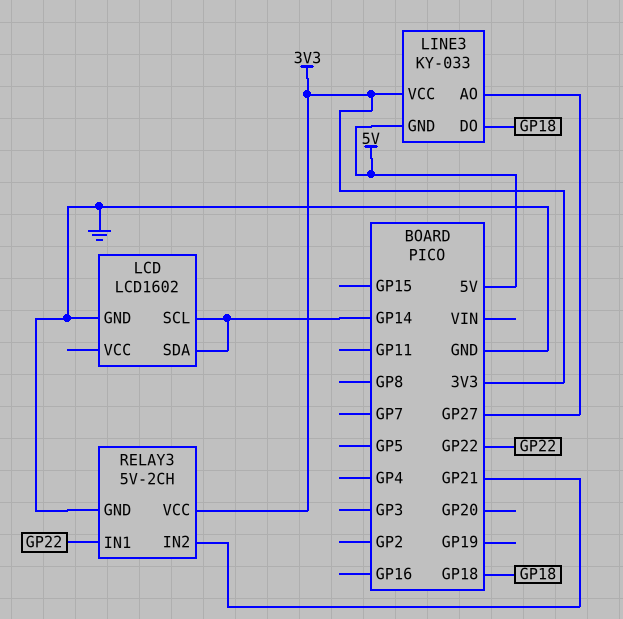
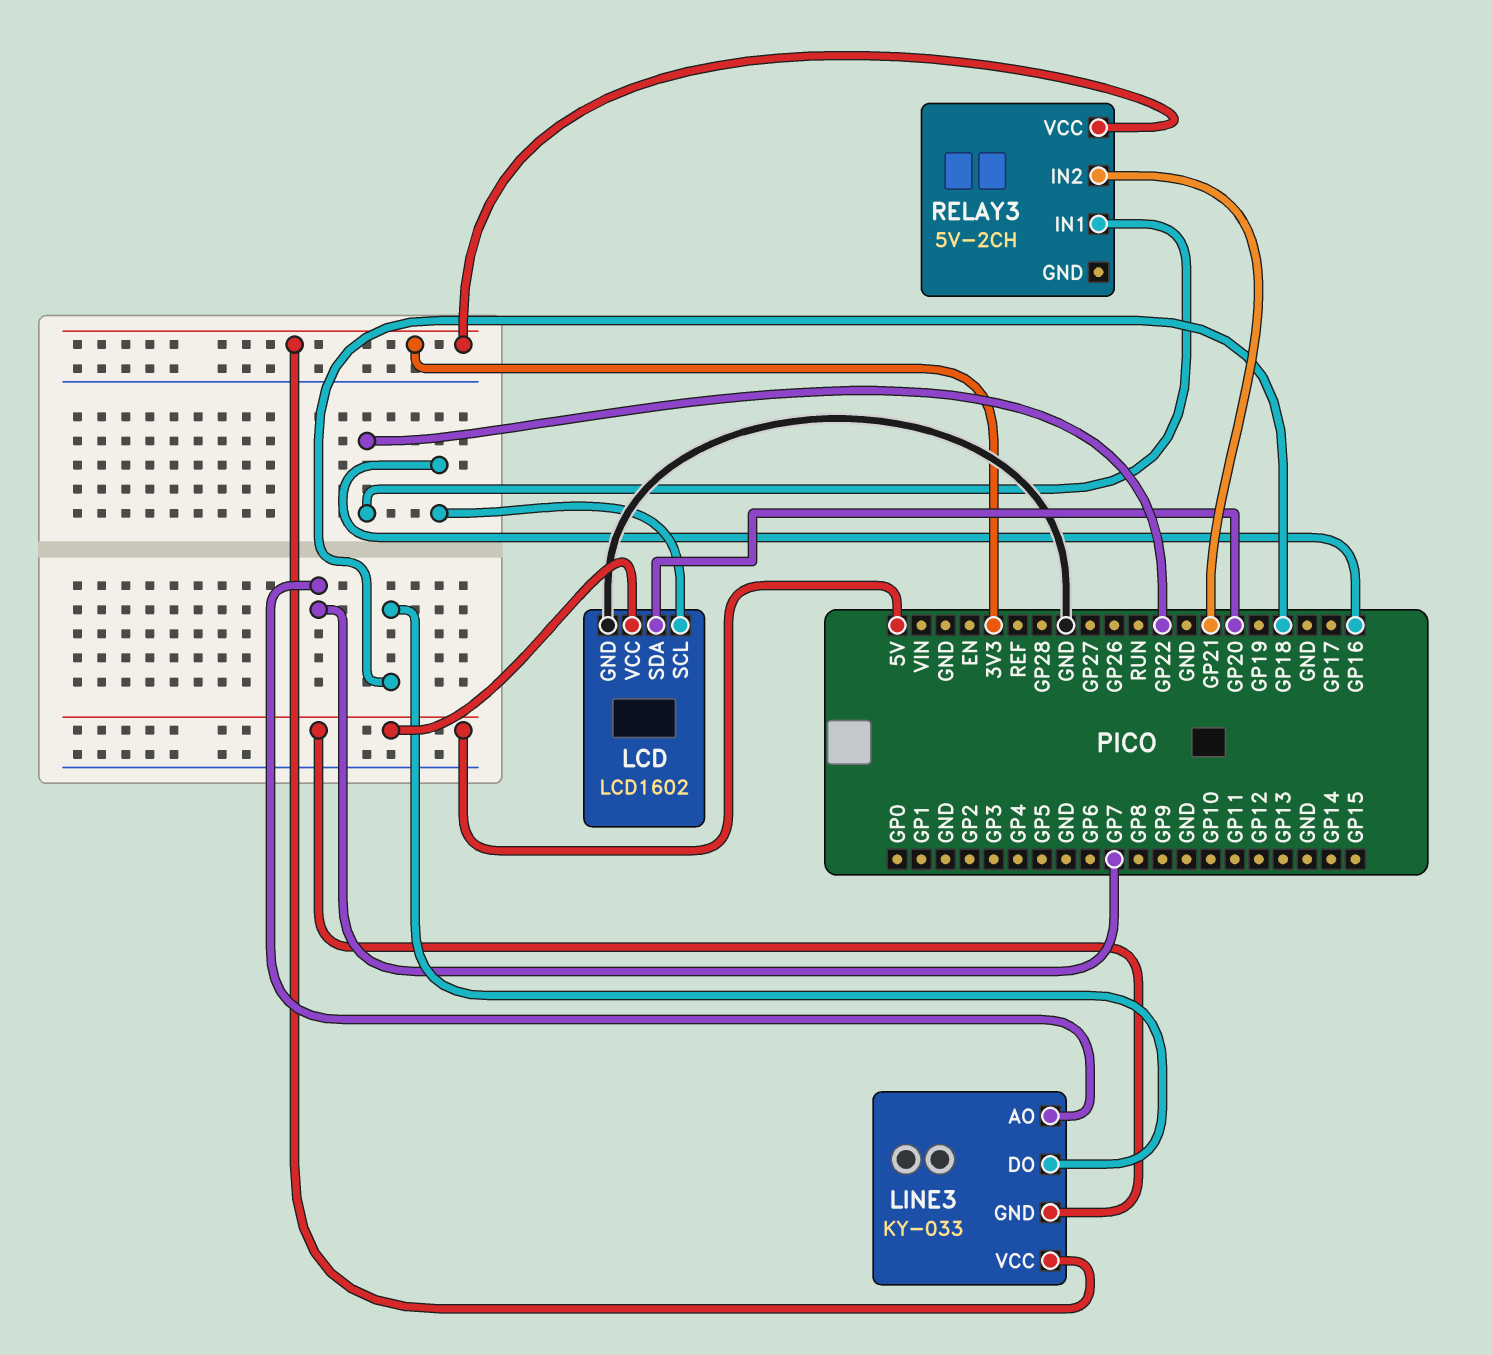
LCD pin SCL: GP14 -> GP16
LCD pin SDA: GP14 -> GP20
LCD pin VCC: none -> 5V
LINE3 pin AO: GP27 -> GP7
RELAY3 pin GND: GND -> none

